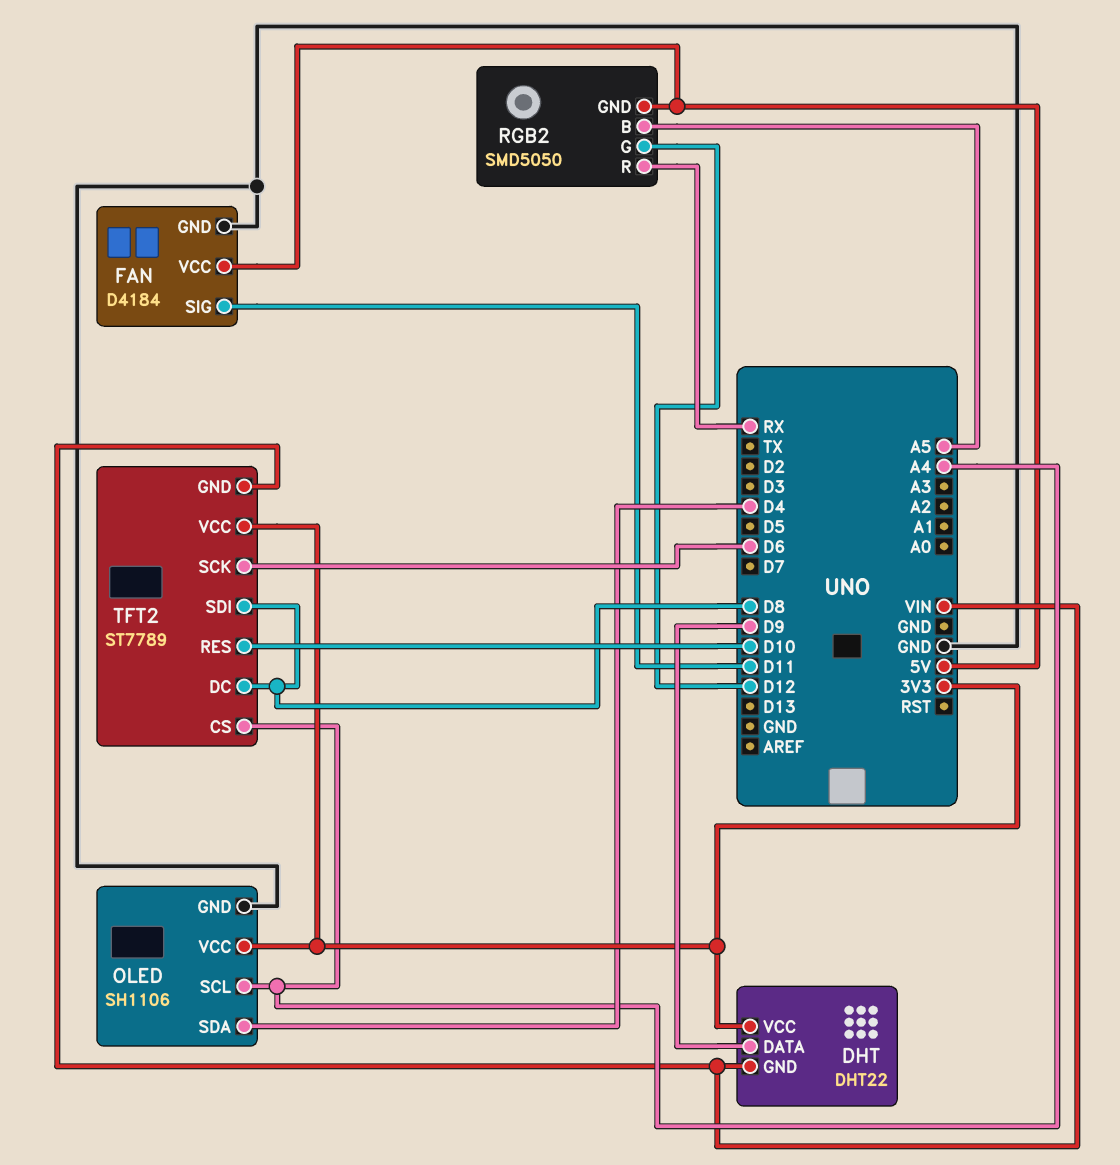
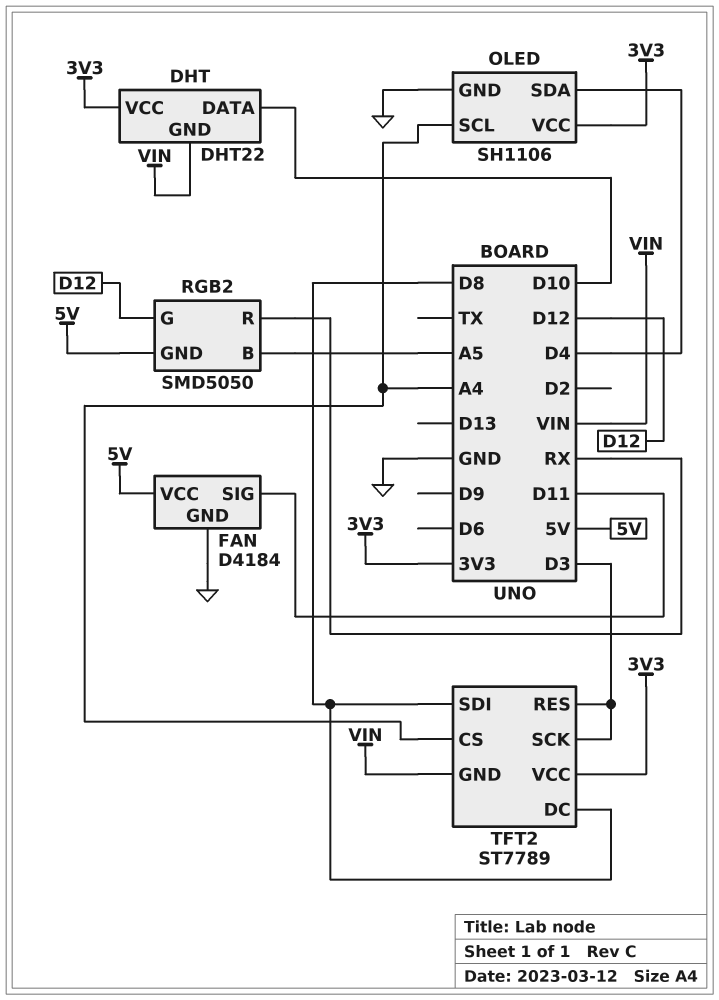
DHT pin DATA: D9 -> D10
TFT2 pin RES: D10 -> D3
TFT2 pin SCK: D6 -> D3

